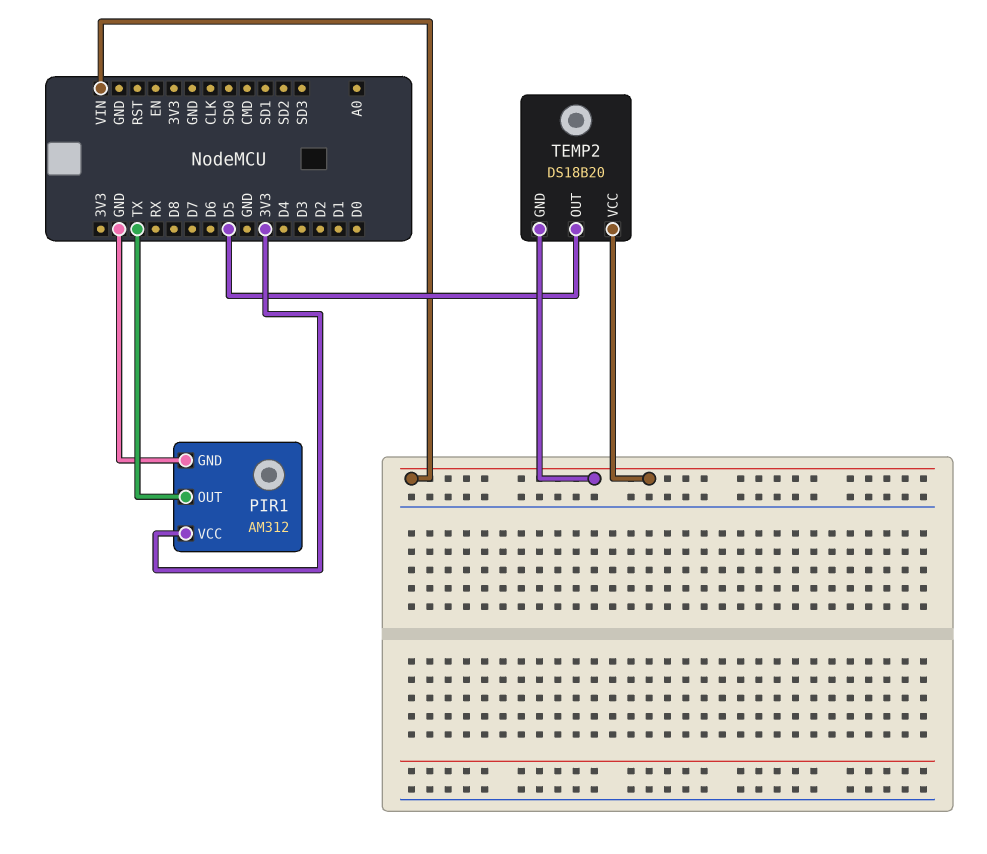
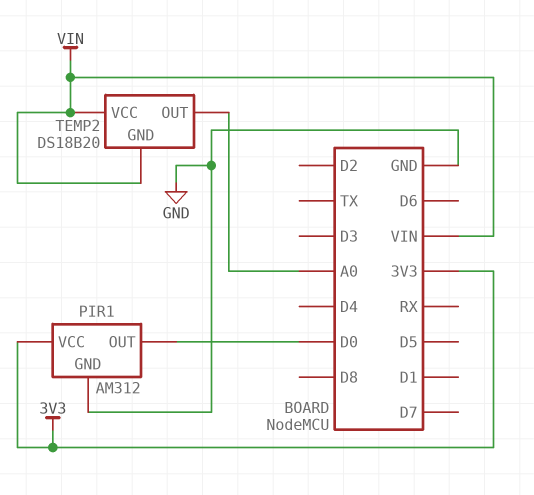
PIR1 pin OUT: TX -> D0
TEMP2 pin OUT: D5 -> A0

